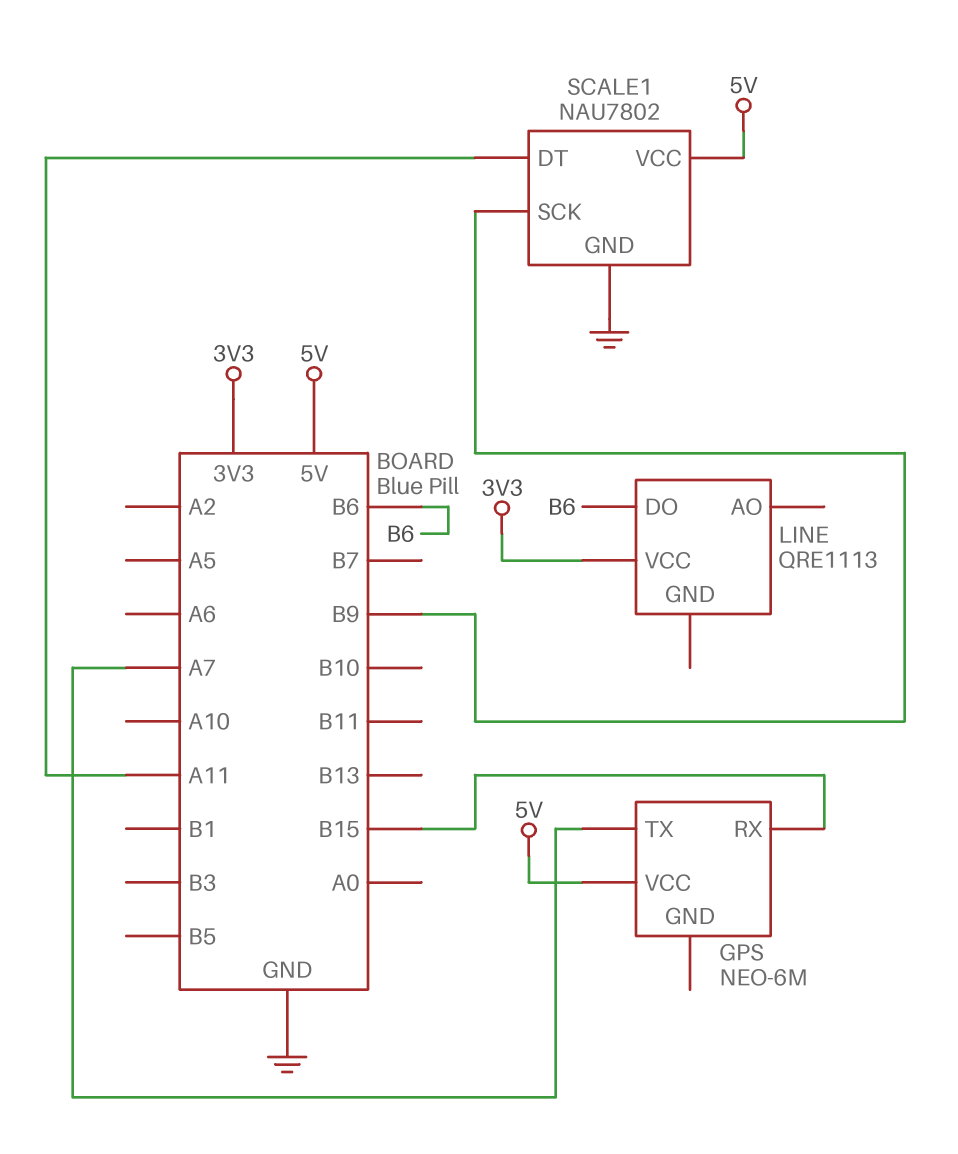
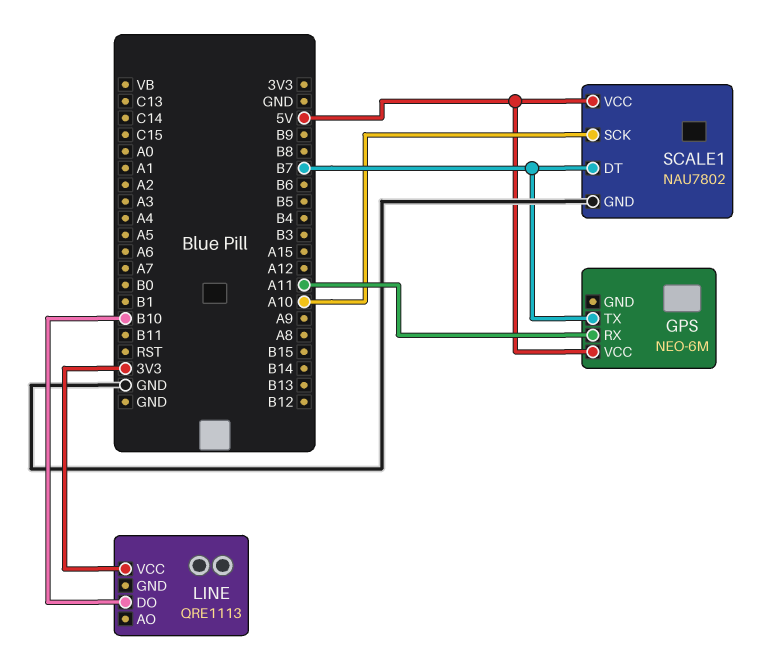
GPS pin RX: B15 -> A11
GPS pin TX: A7 -> B7
LINE pin DO: B6 -> B10
SCALE1 pin DT: A11 -> B7
SCALE1 pin SCK: B9 -> A10

